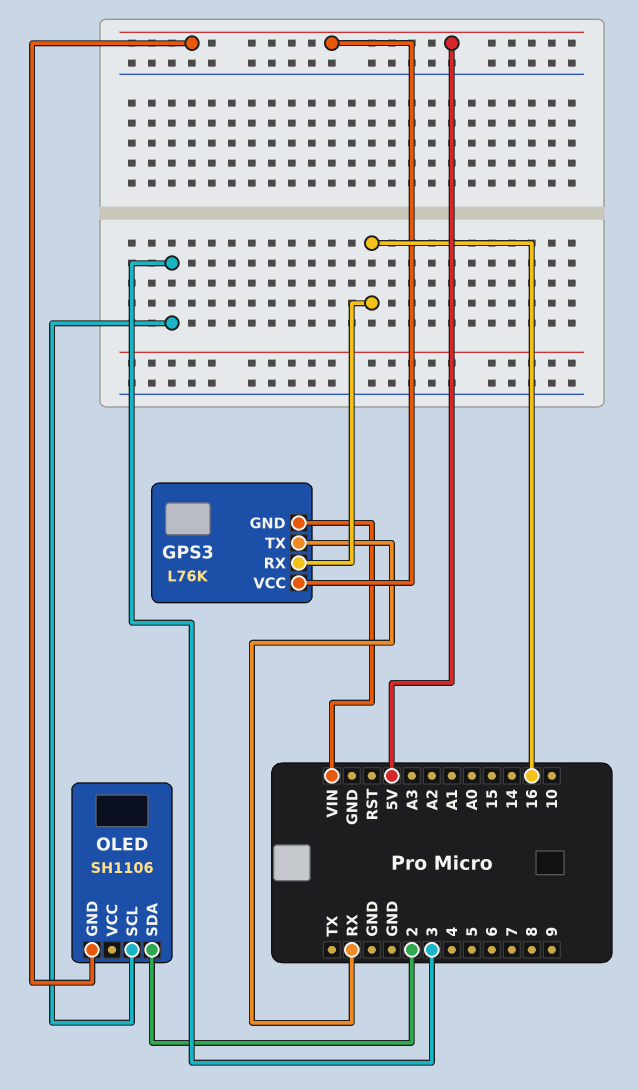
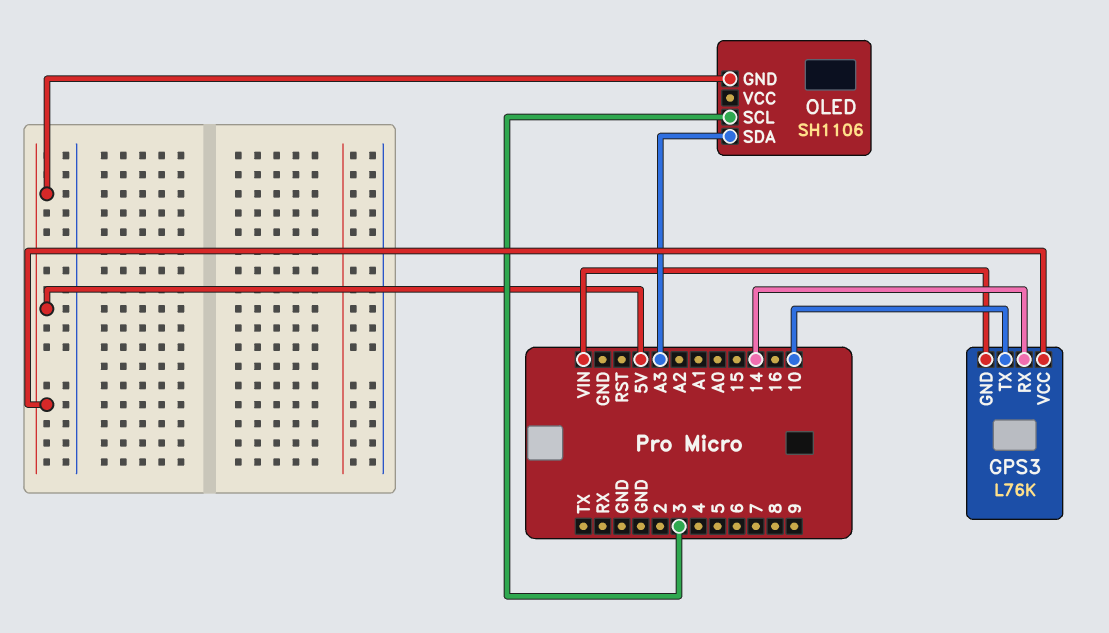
GPS3 pin RX: 16 -> 14
GPS3 pin TX: RX -> 10
OLED pin SDA: 2 -> A3

